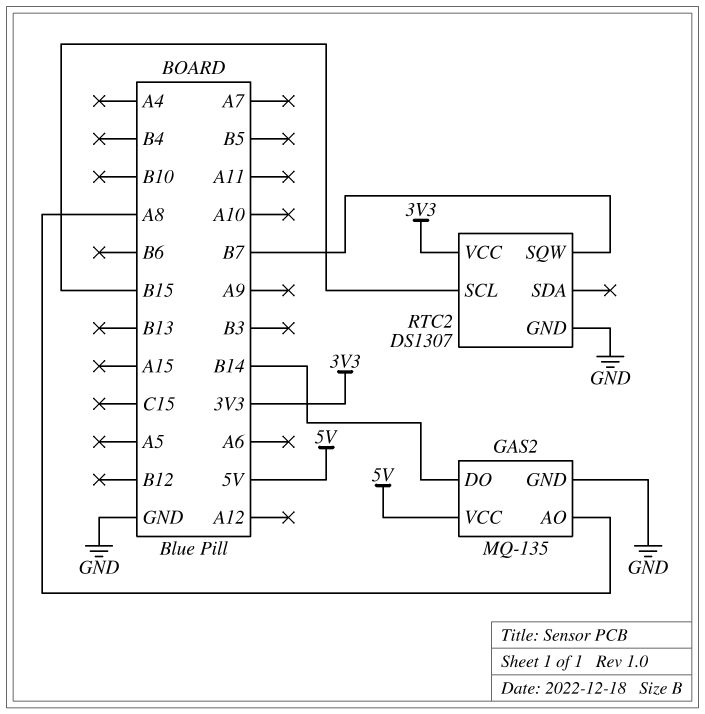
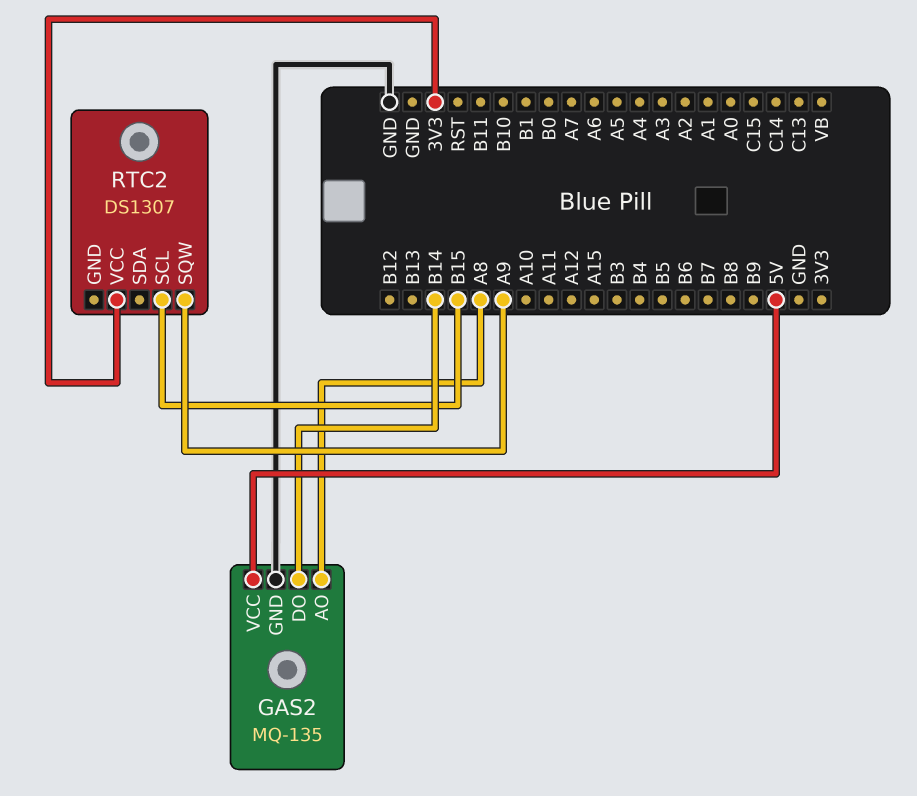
RTC2 pin GND: GND -> none
RTC2 pin SQW: B7 -> A9

